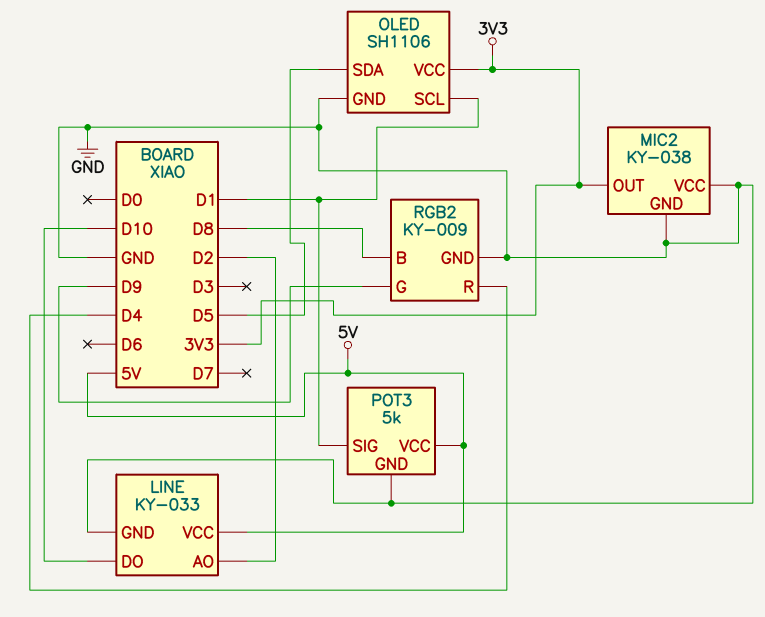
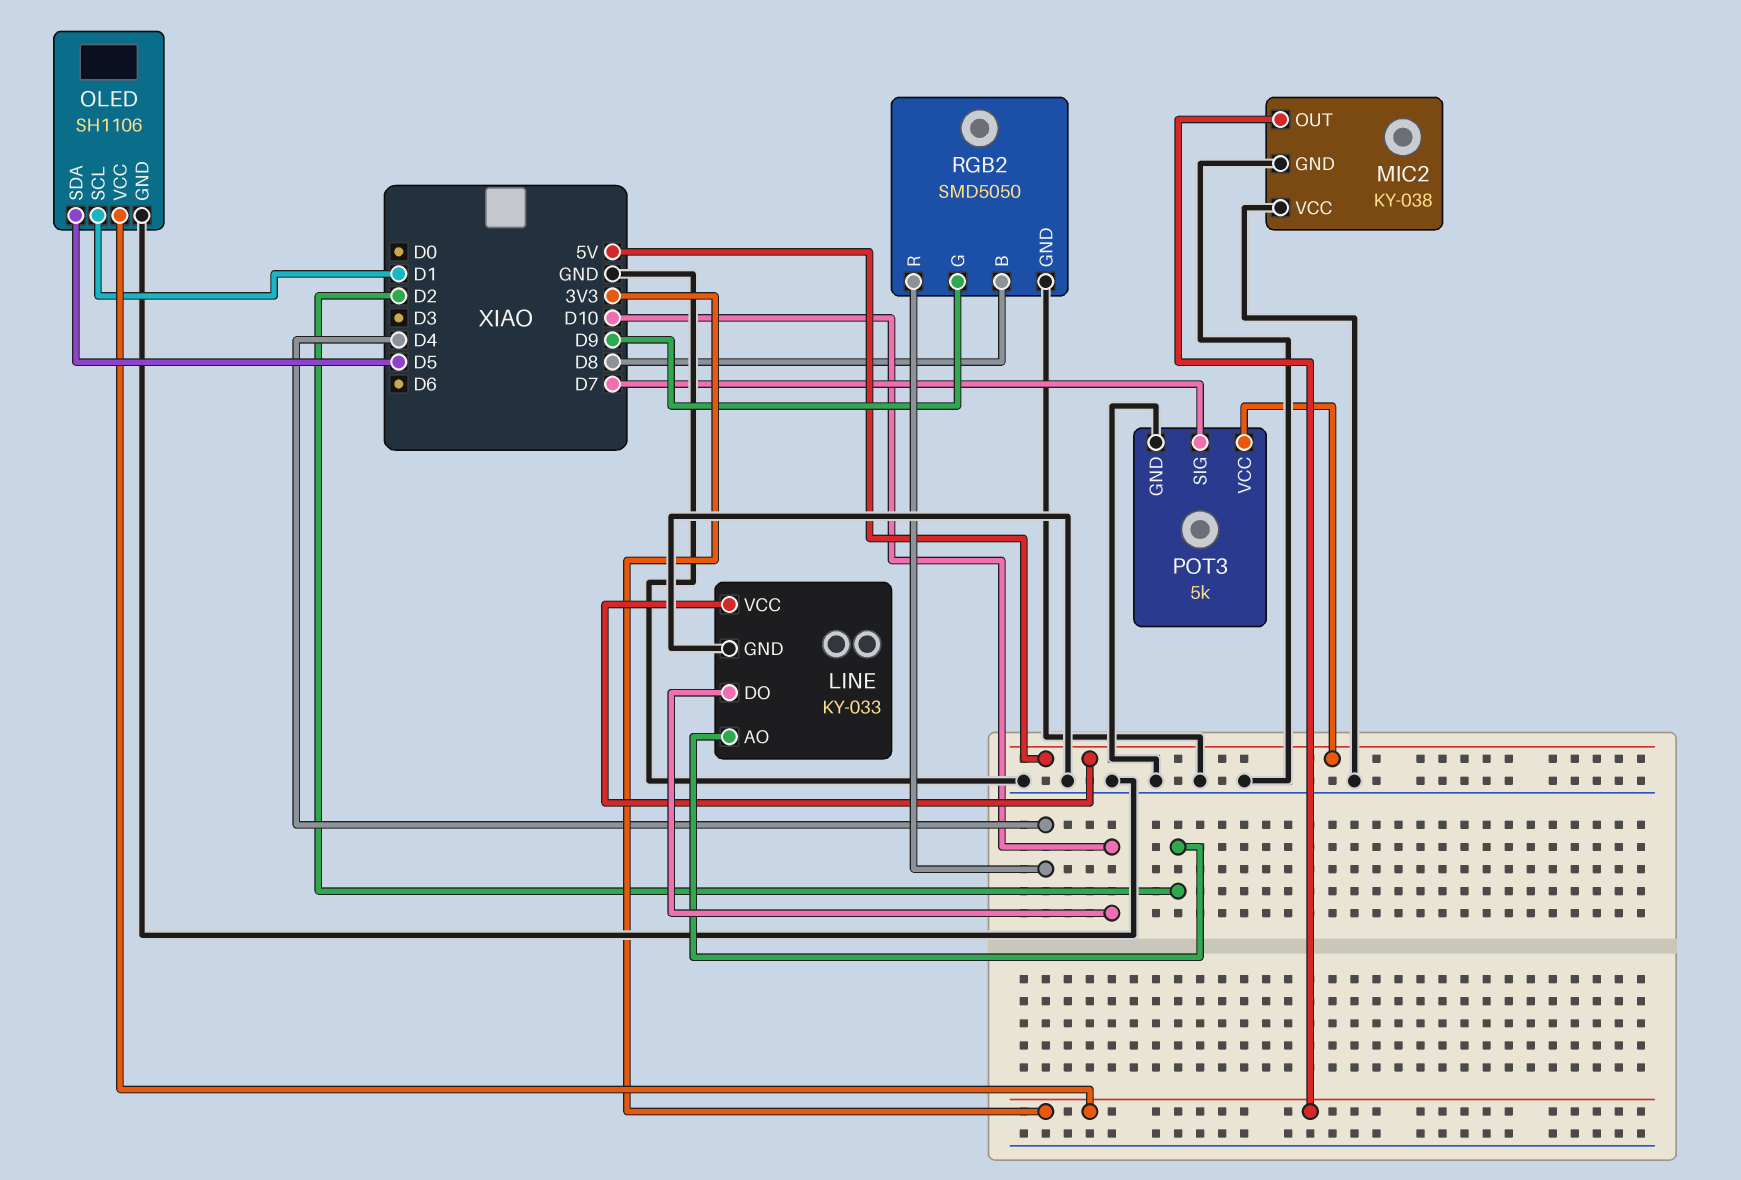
POT3 pin SIG: D1 -> D7
RGB2: KY-009 -> SMD5050

